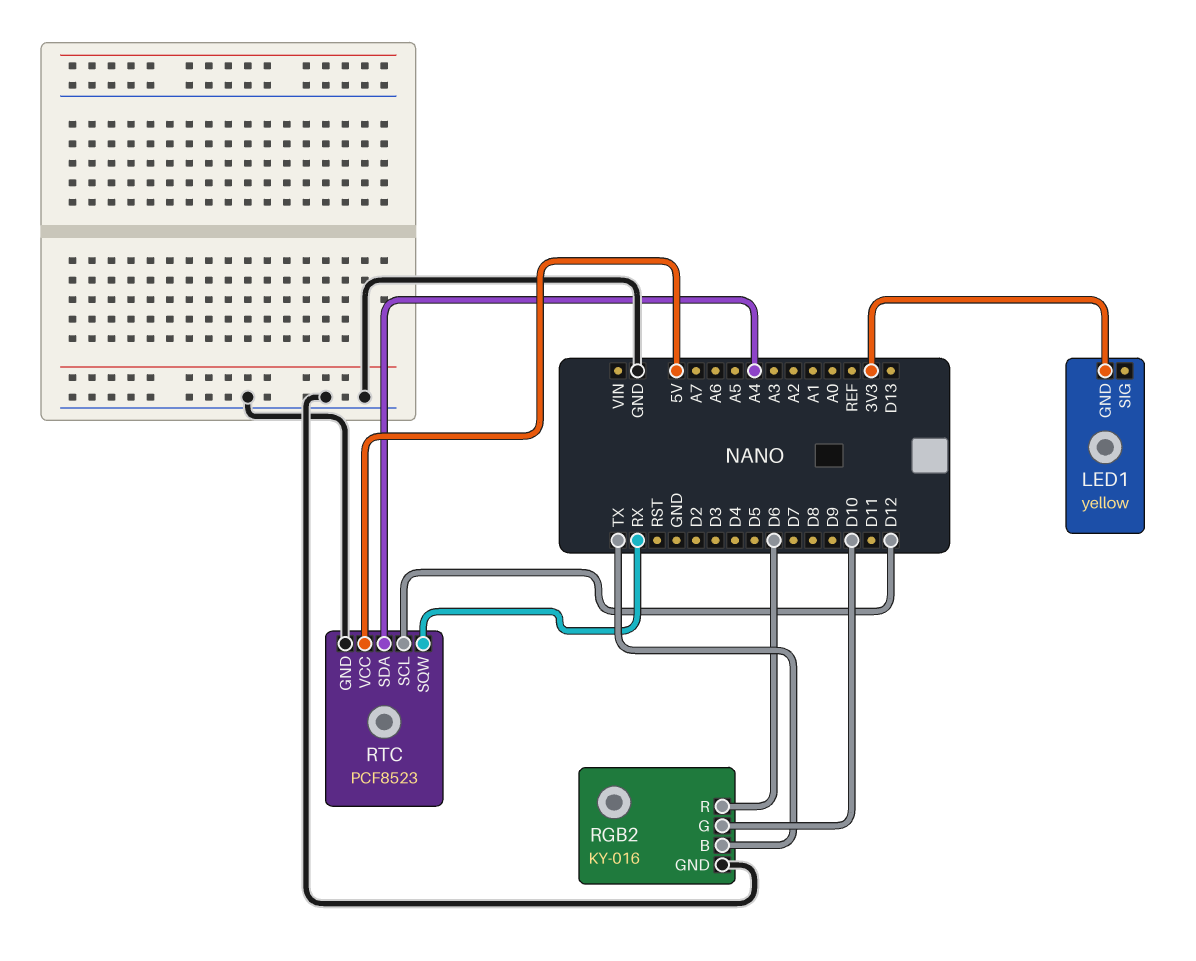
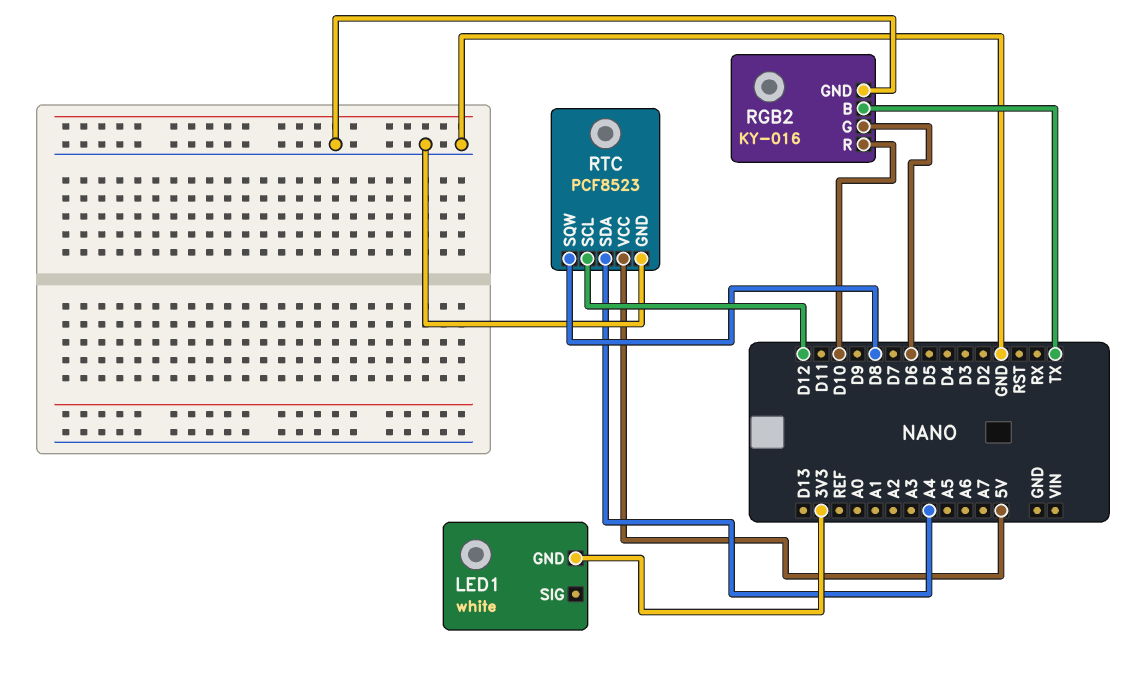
LED1: yellow -> white
RGB2 pin G: D10 -> D6
RGB2 pin R: D6 -> D10
RTC pin SQW: RX -> D8

